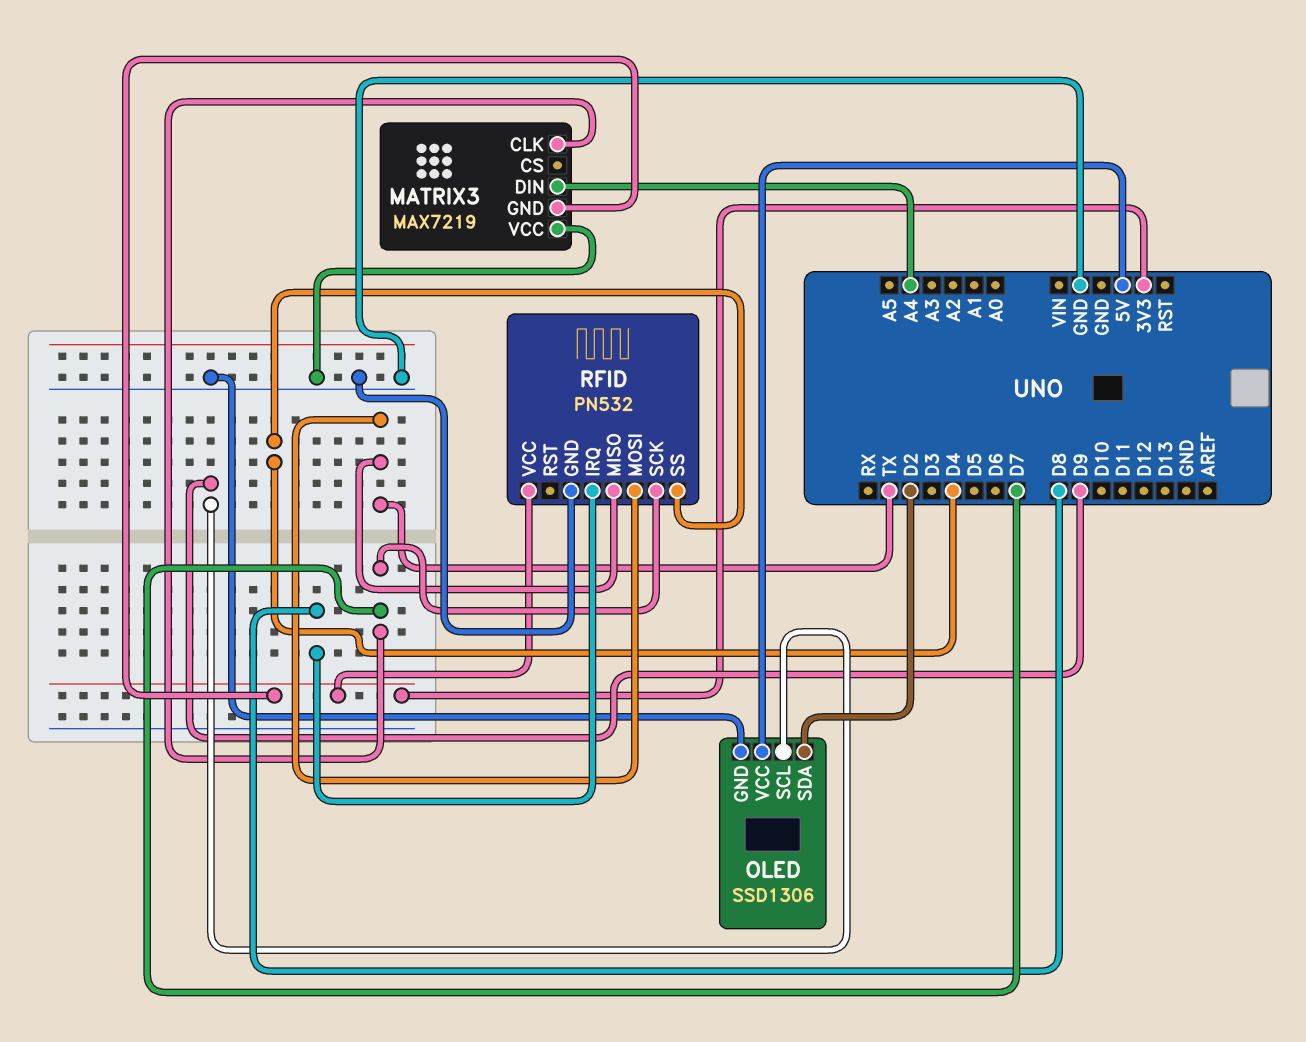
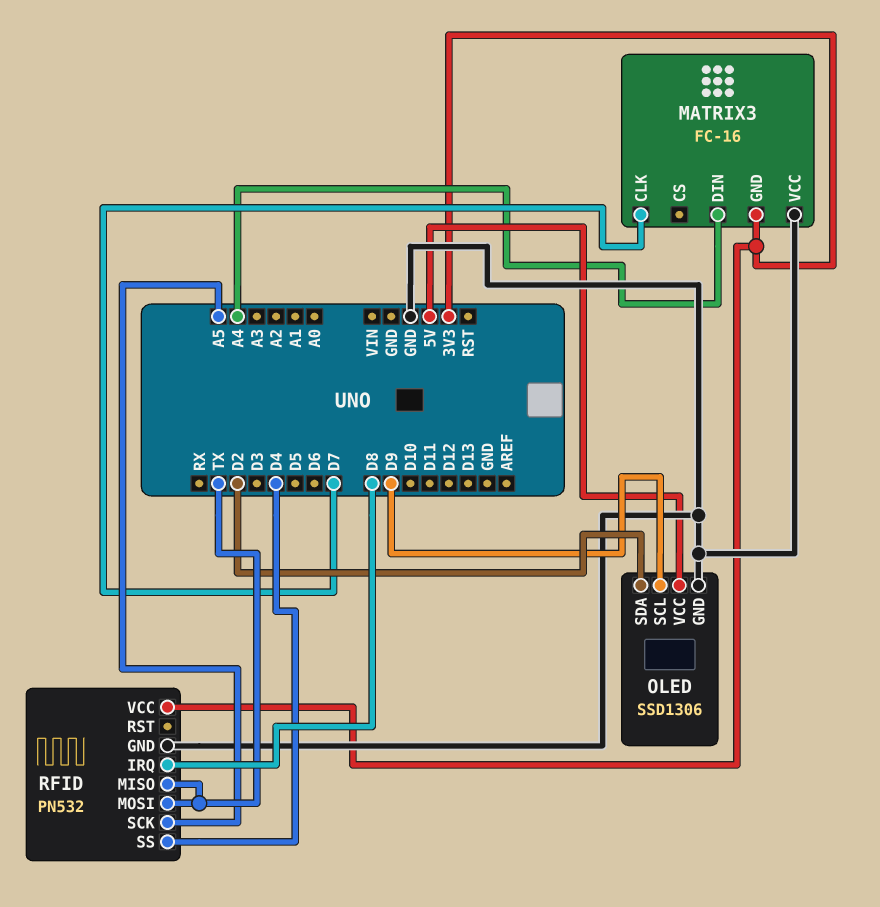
MATRIX3: MAX7219 -> FC-16
RFID pin SCK: D7 -> A5

